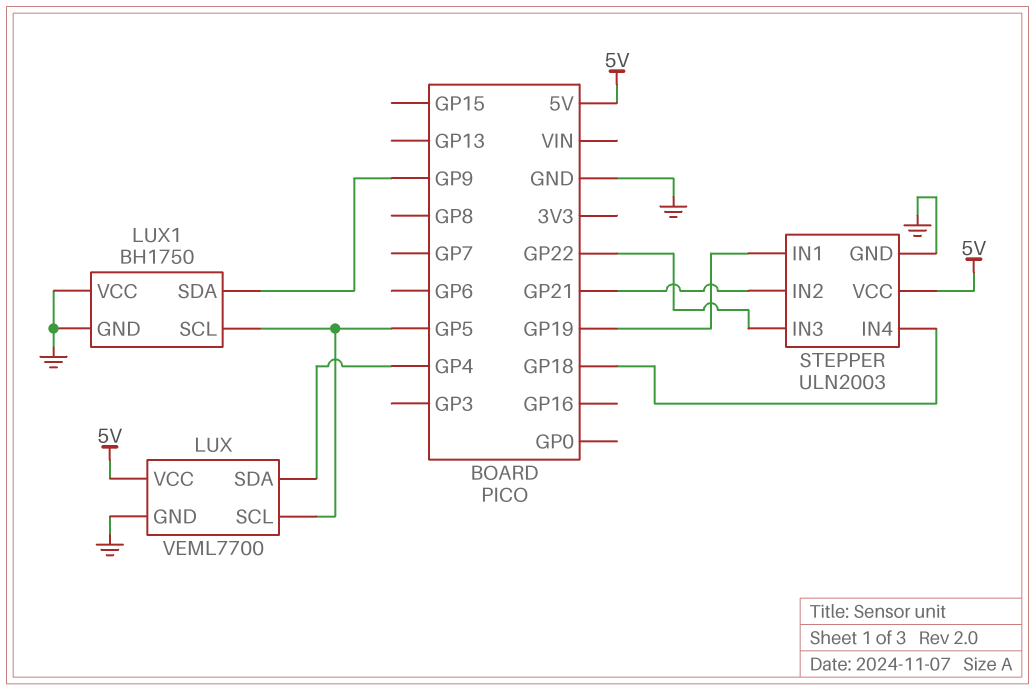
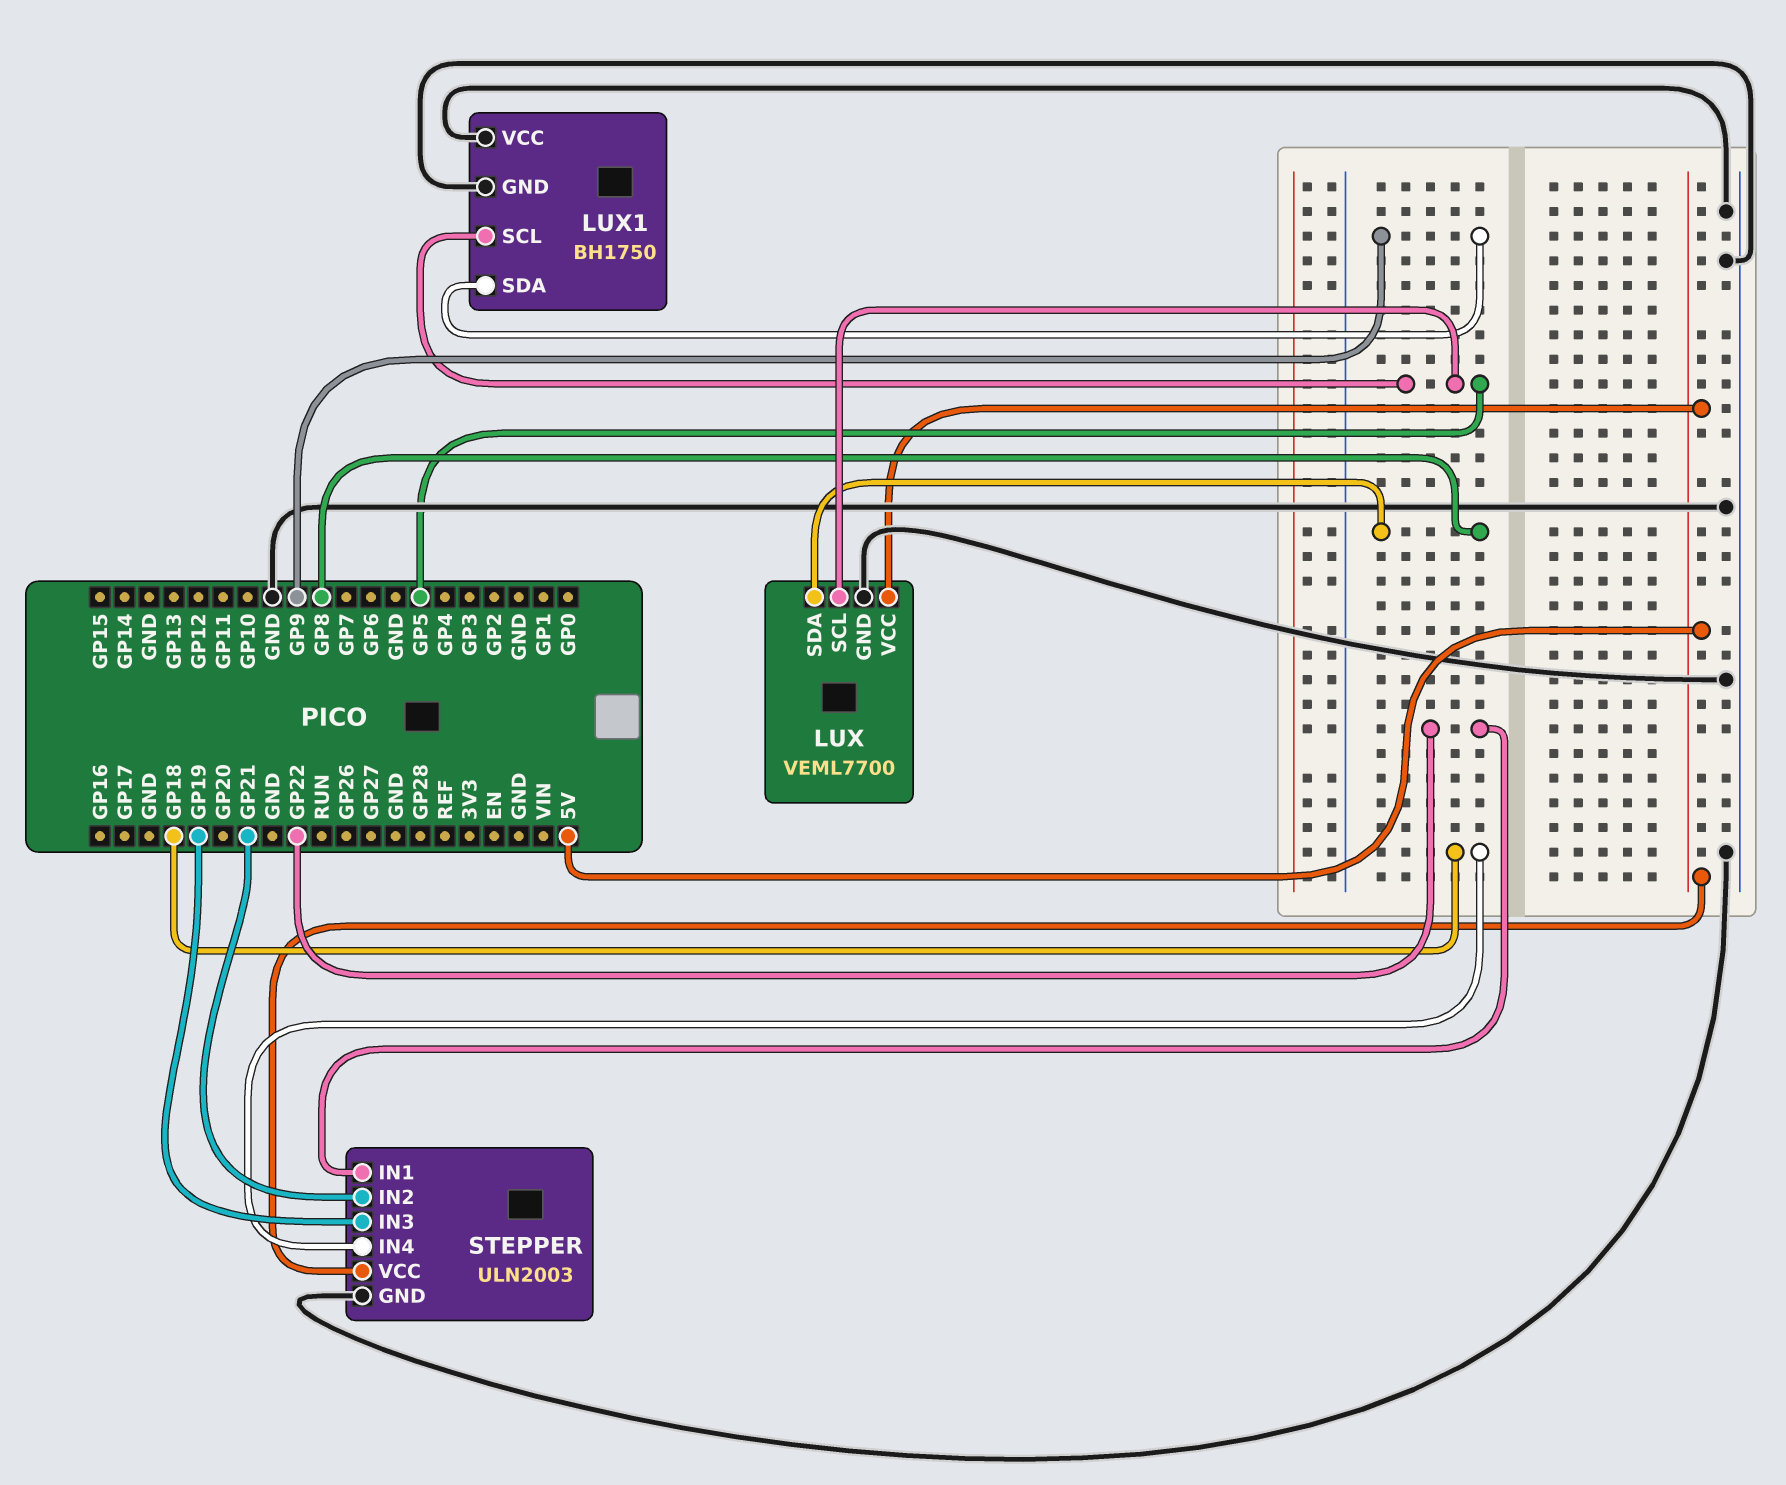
LUX pin SDA: GP4 -> GP8
STEPPER pin IN1: GP19 -> GP22
STEPPER pin IN3: GP22 -> GP19

